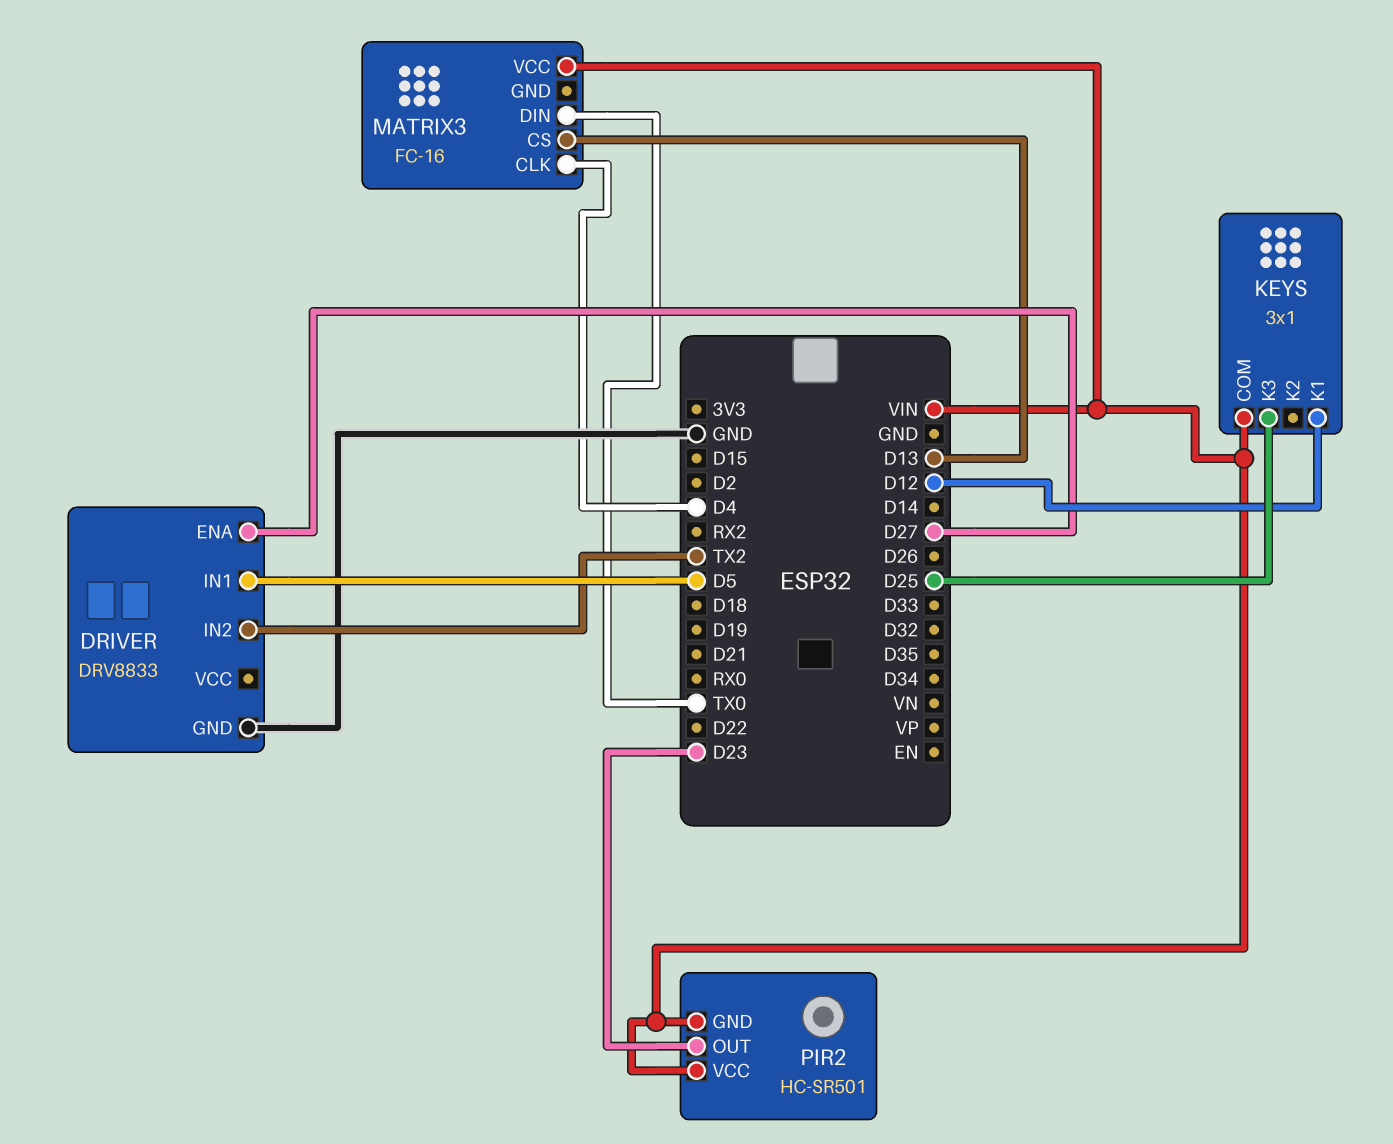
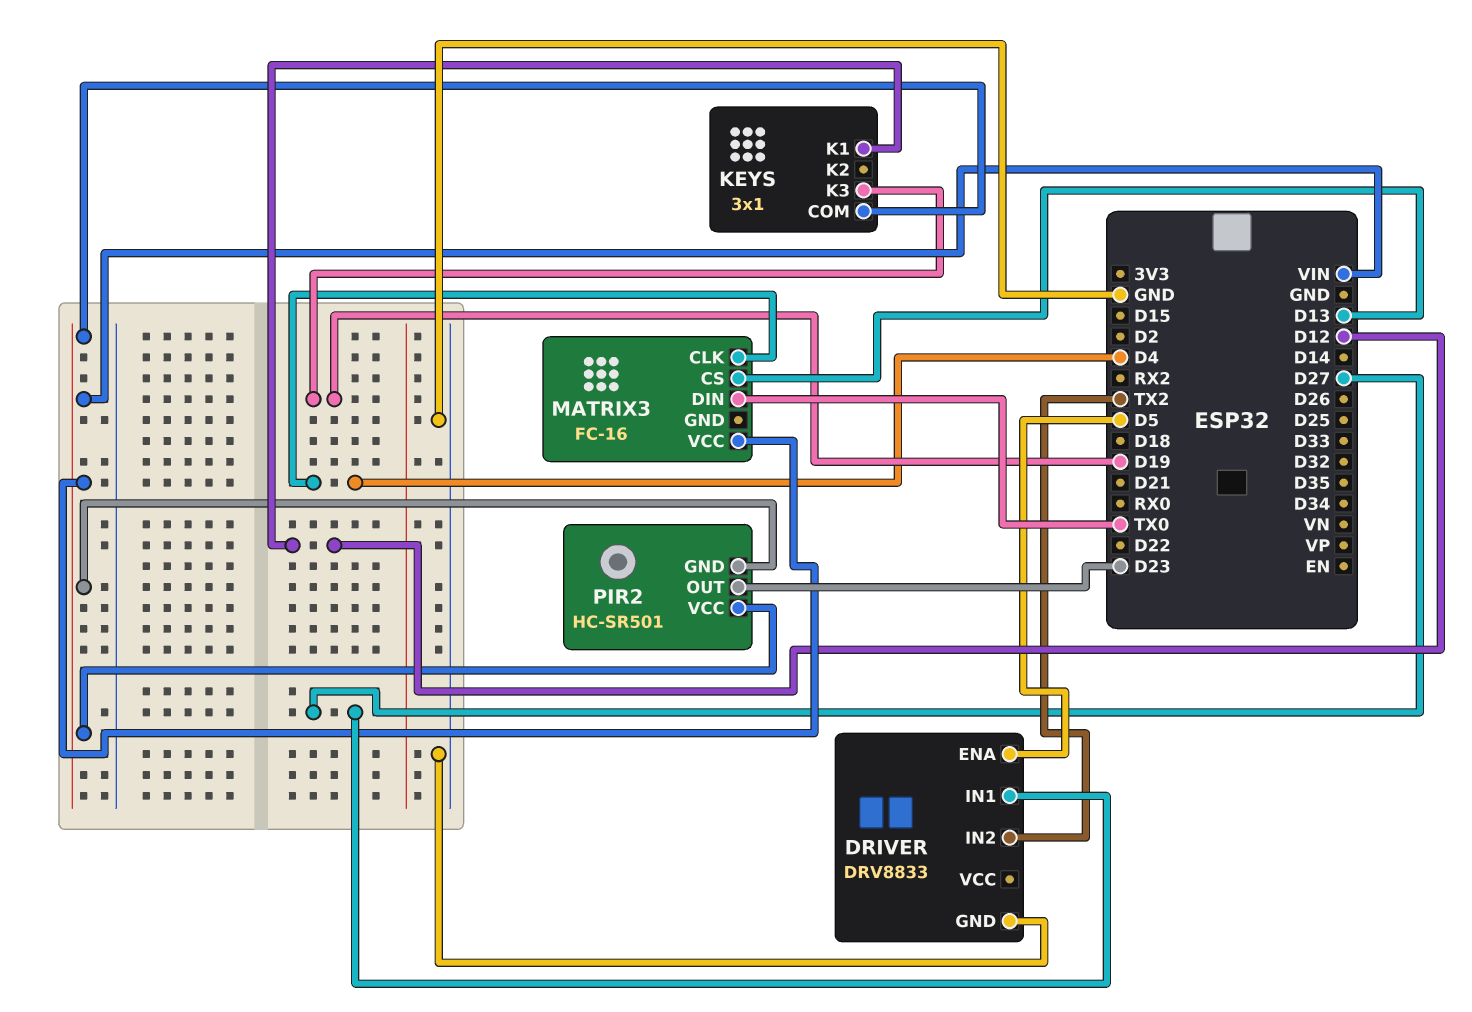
DRIVER pin ENA: D27 -> D5
DRIVER pin IN1: D5 -> D27
KEYS pin K3: D25 -> D19

